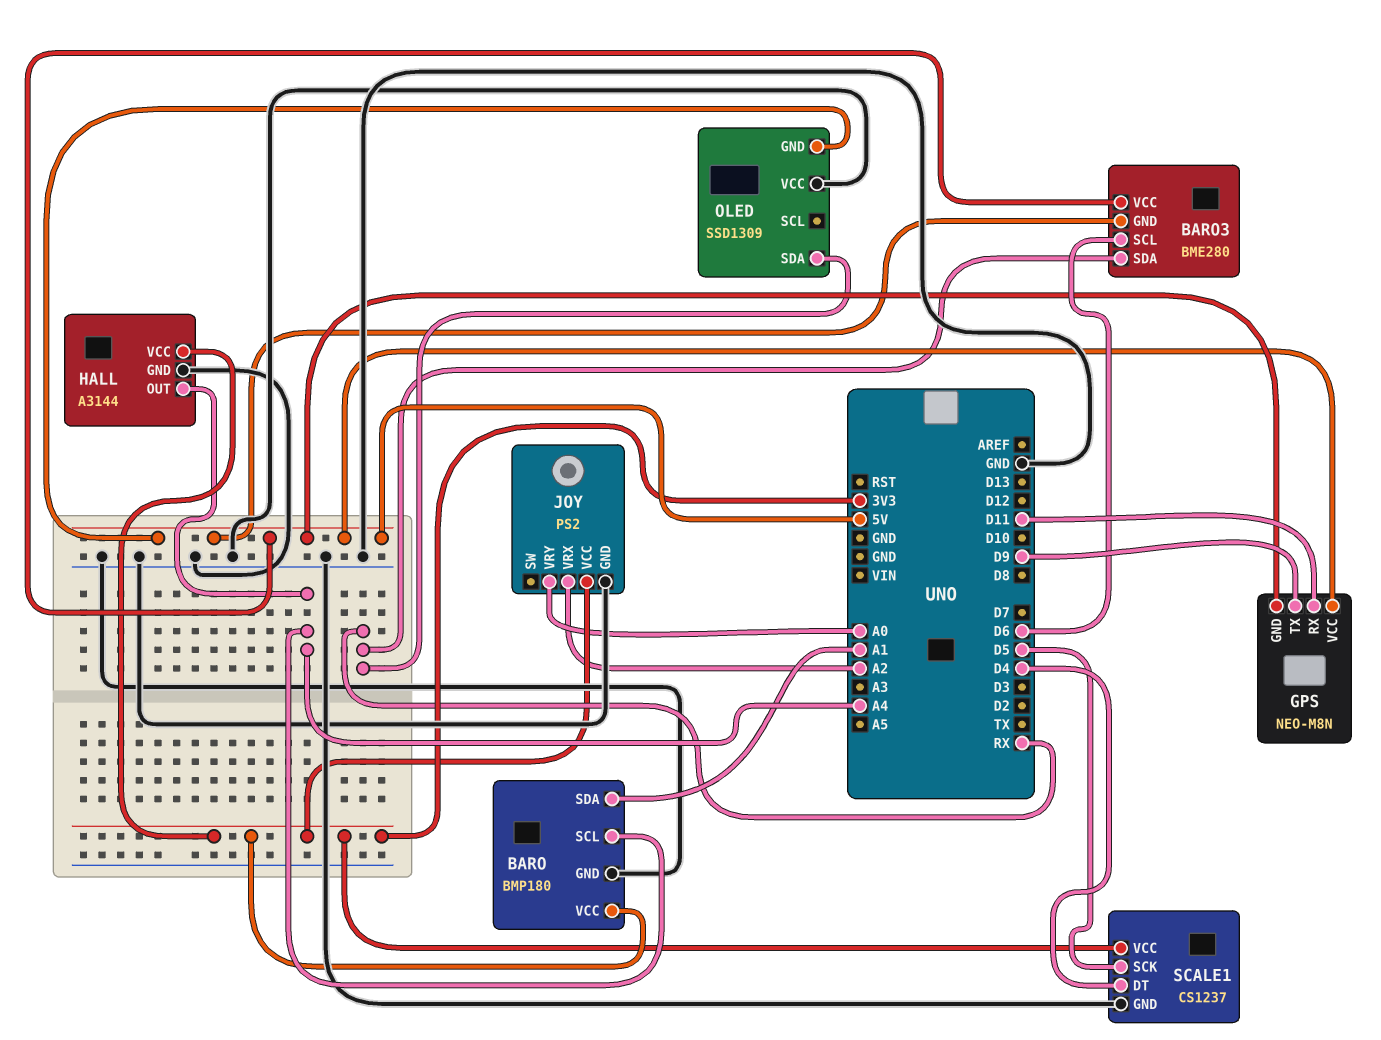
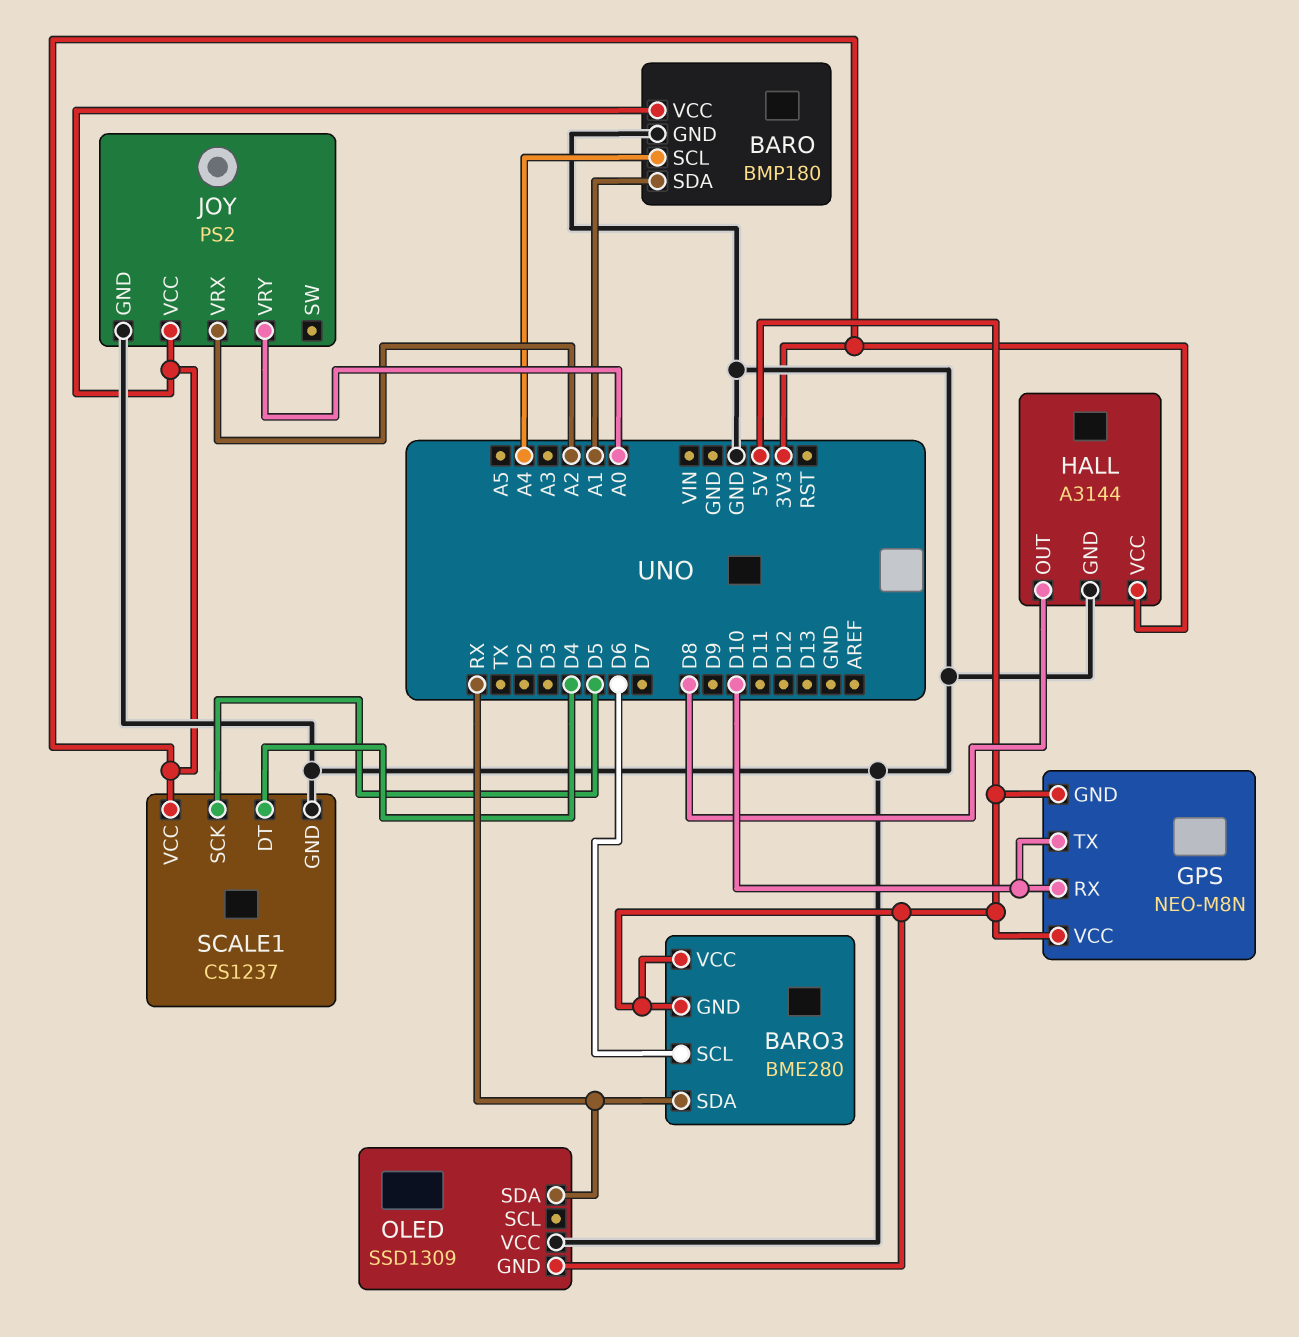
GPS pin RX: D11 -> D10
GPS pin TX: D9 -> D10
HALL pin OUT: A4 -> D8

